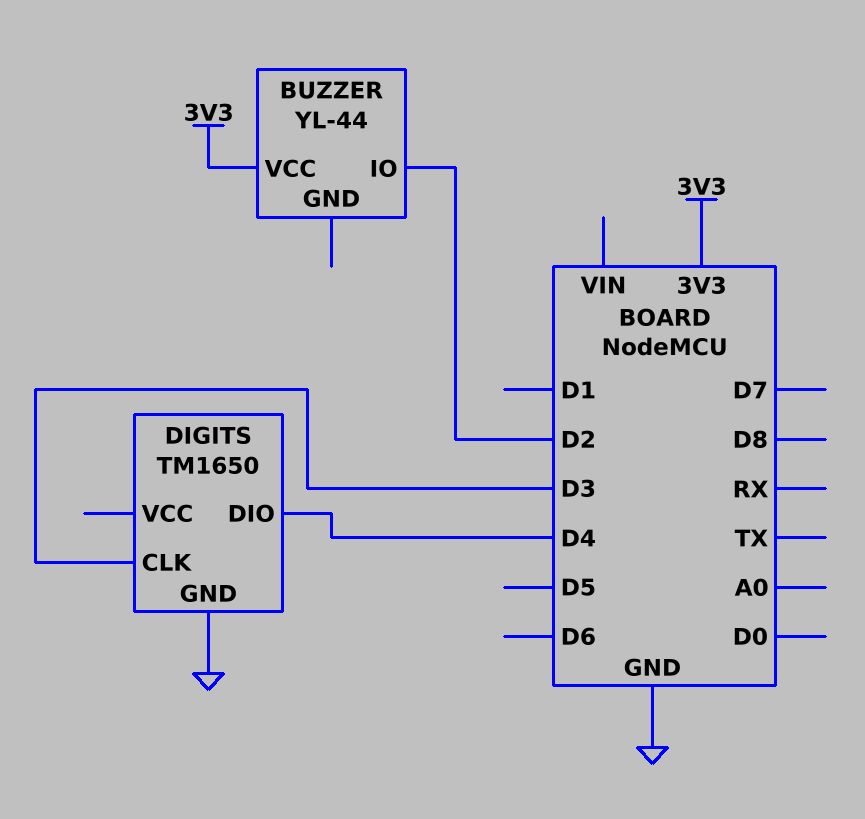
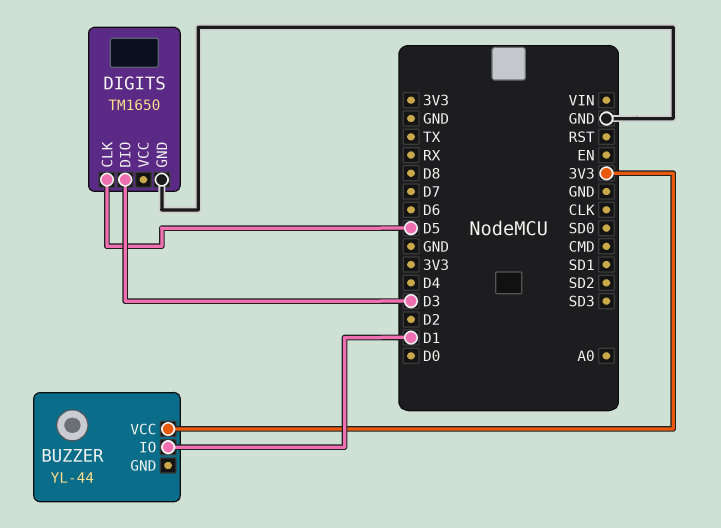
BUZZER pin IO: D2 -> D1
DIGITS pin CLK: D3 -> D5
DIGITS pin DIO: D4 -> D3

